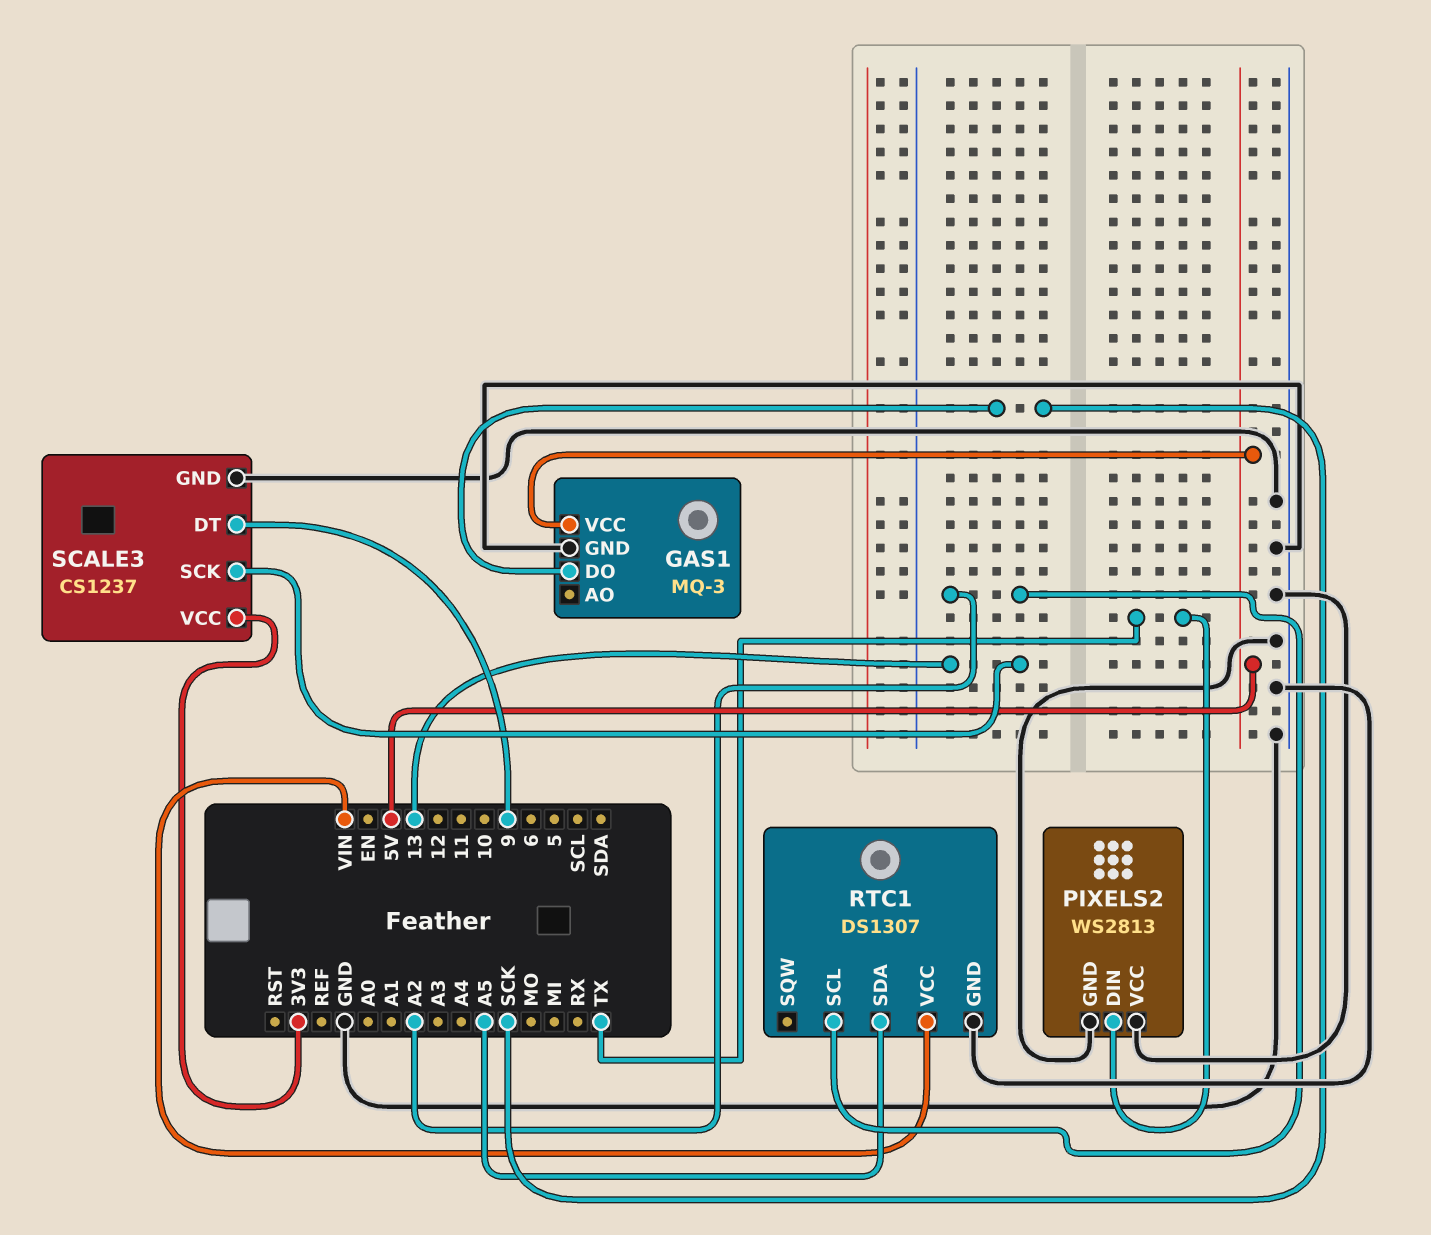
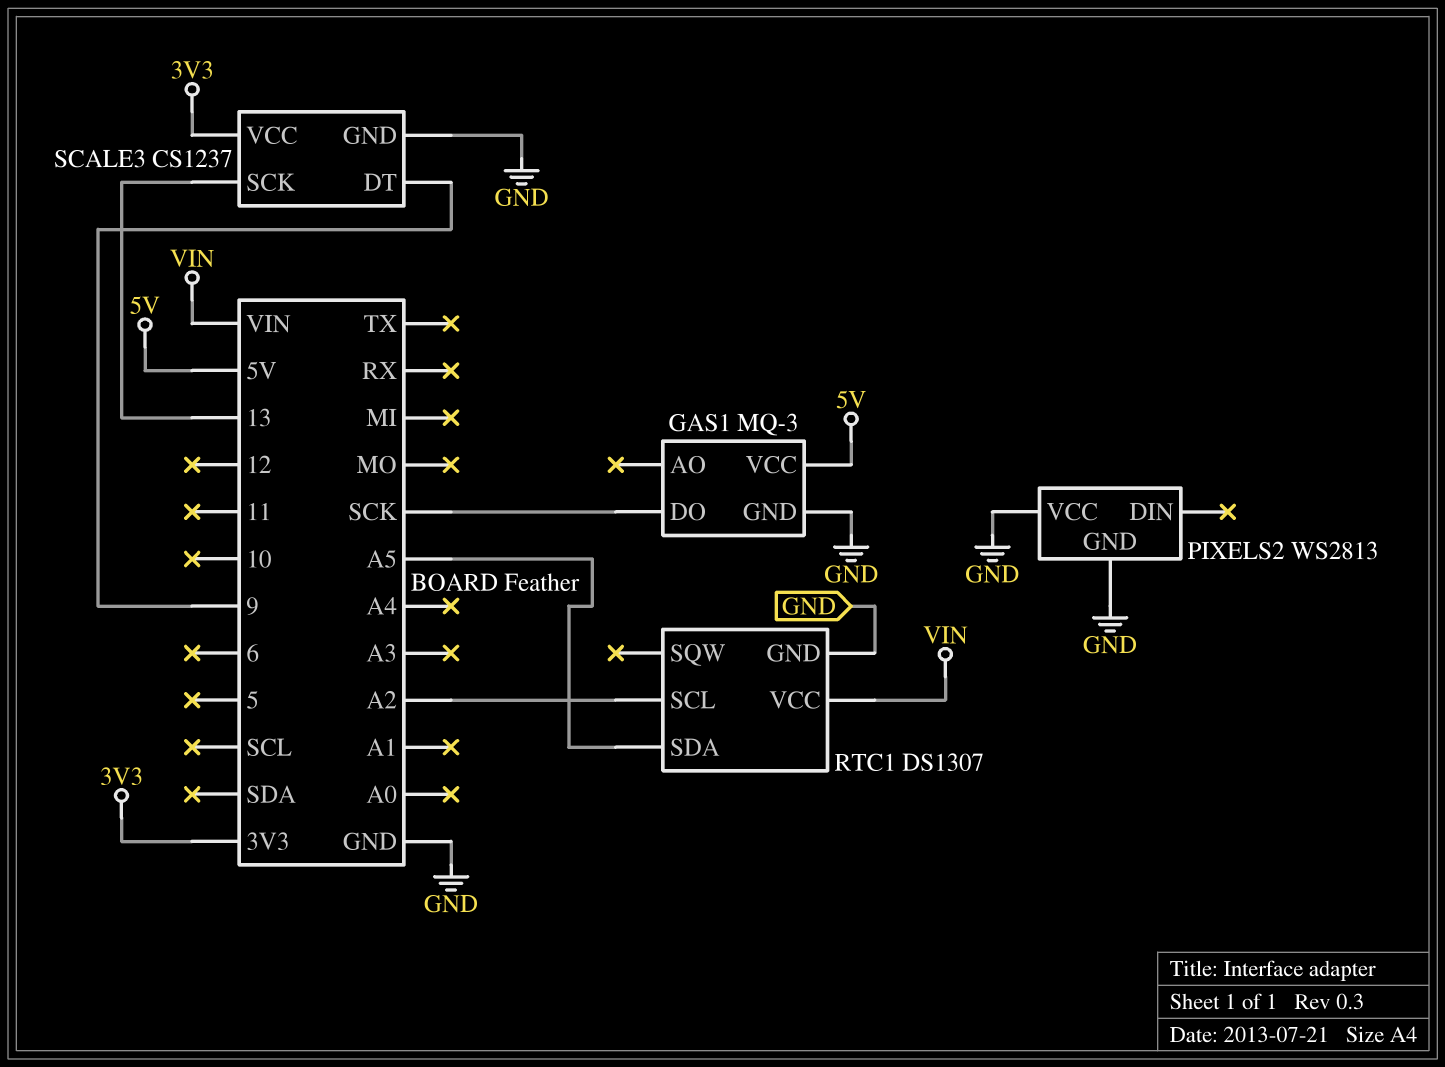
PIXELS2 pin DIN: TX -> none

